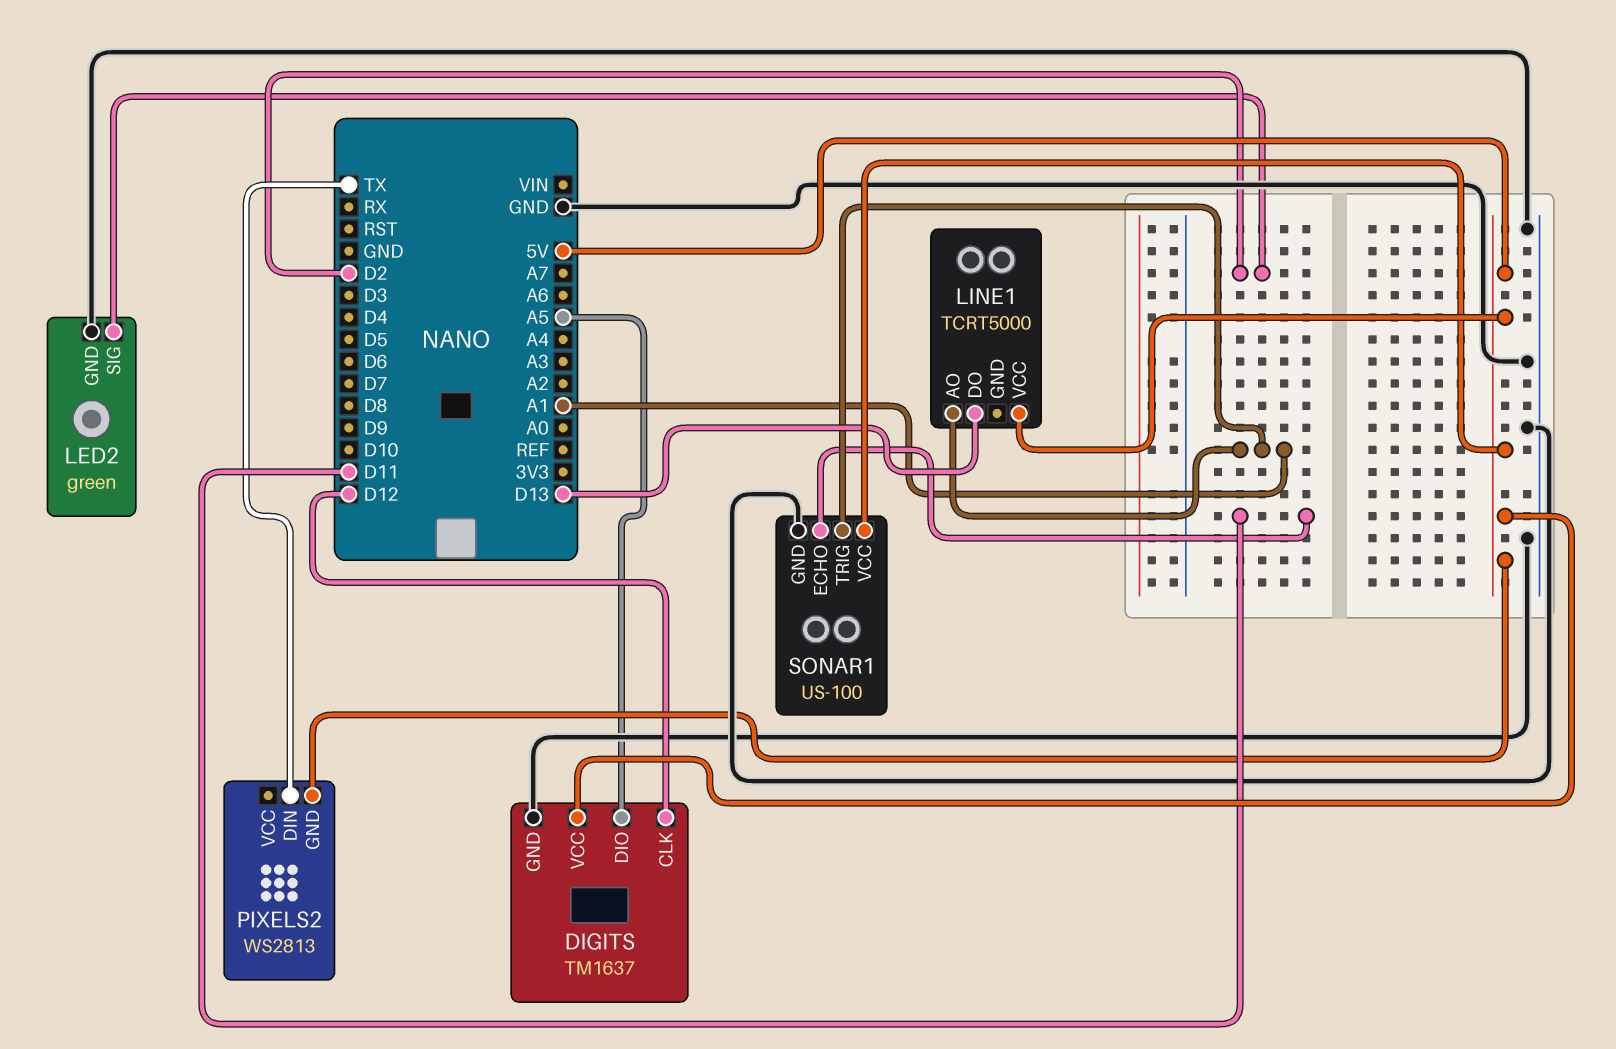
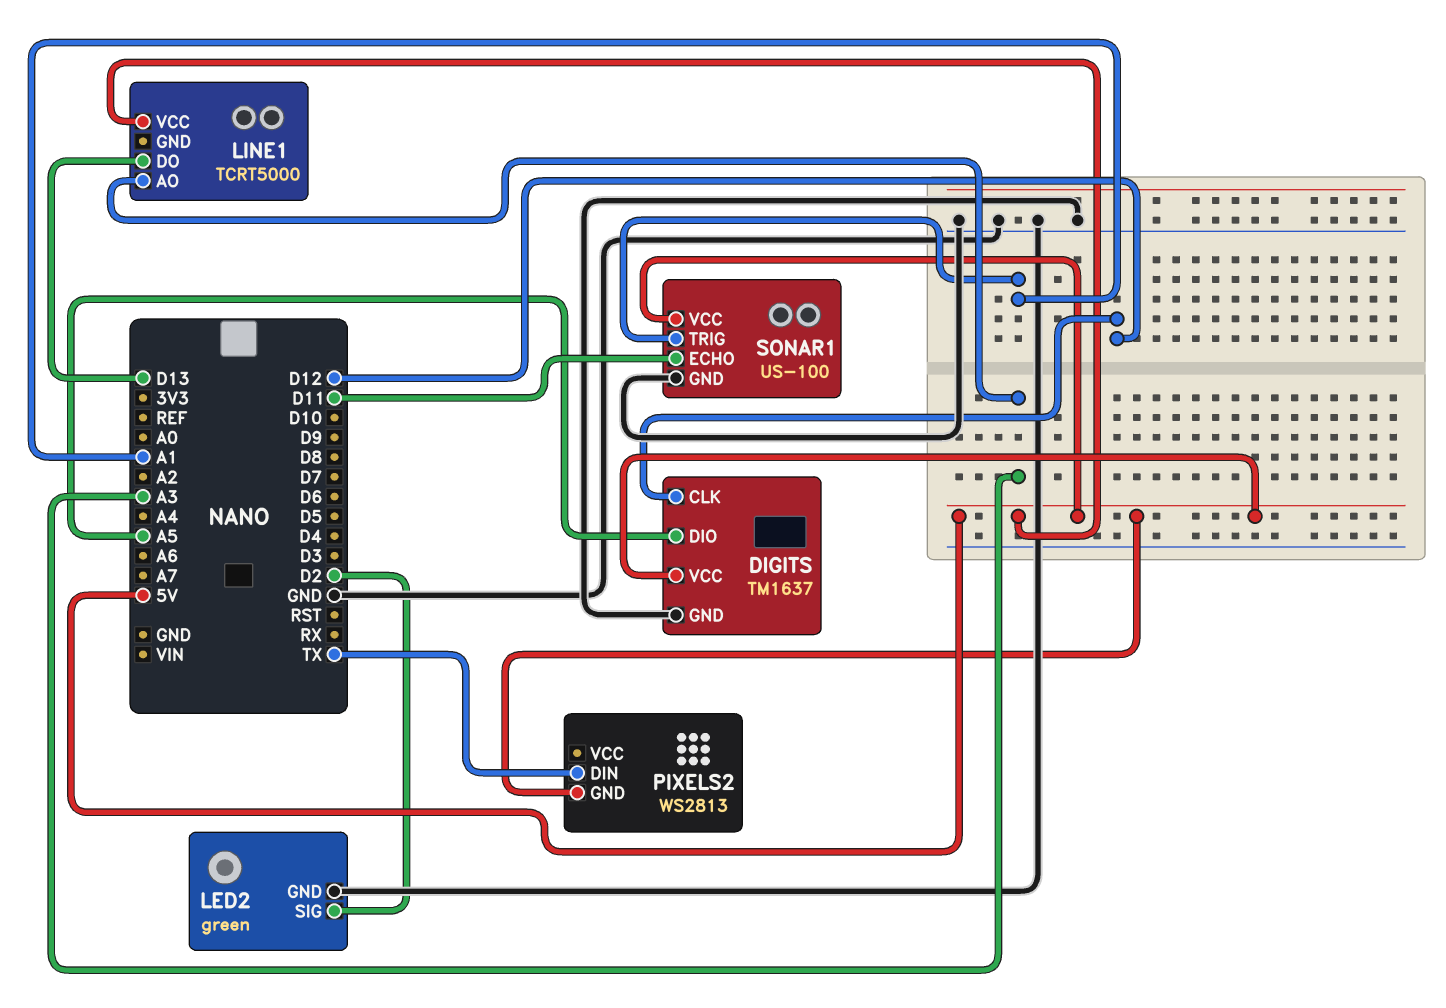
LINE1 pin AO: A1 -> A3

